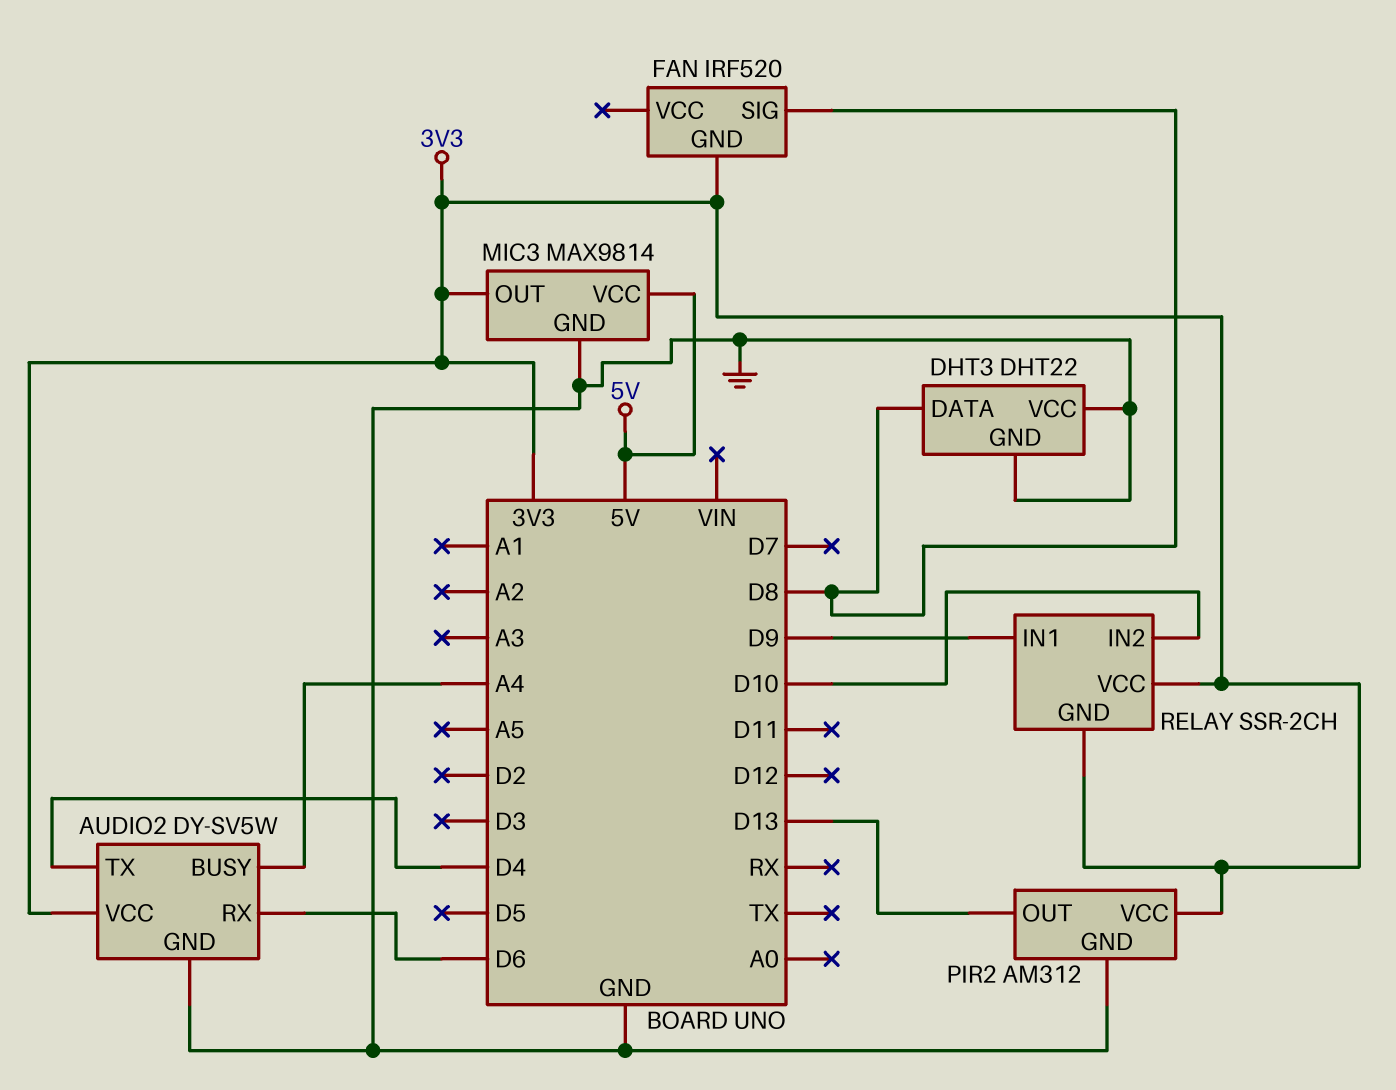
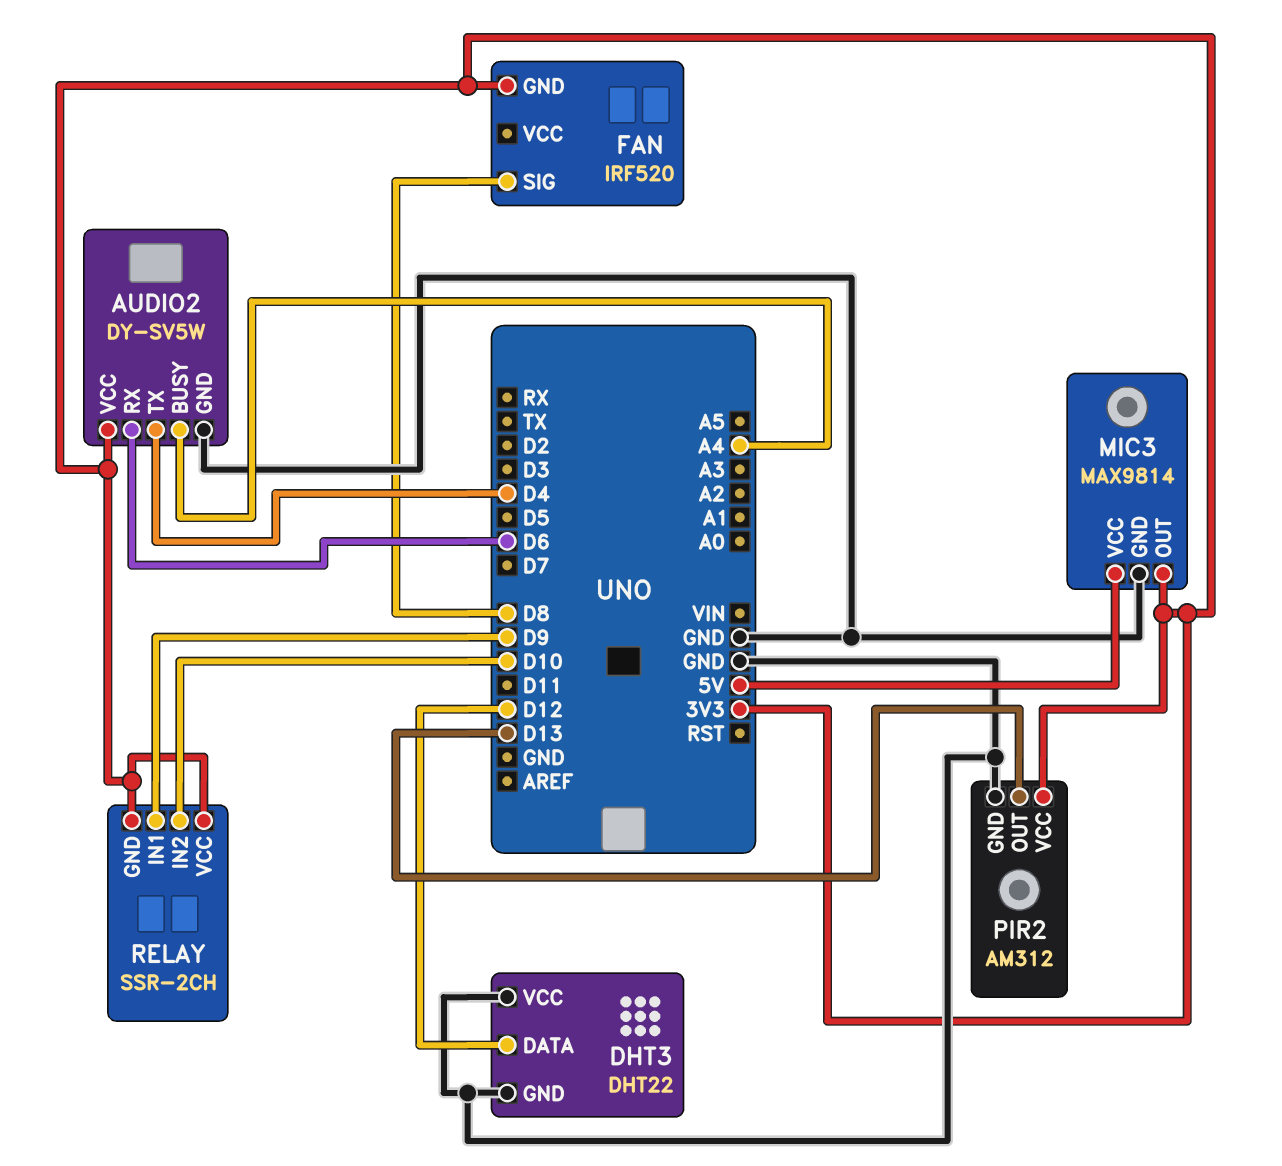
DHT3 pin DATA: D8 -> D12

